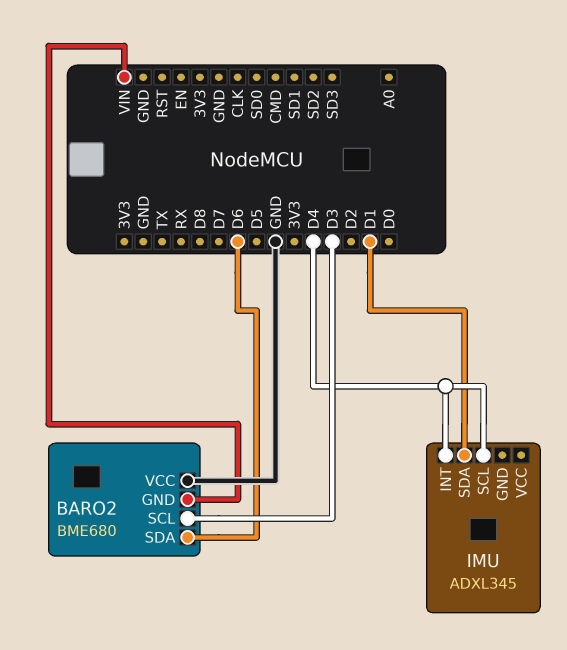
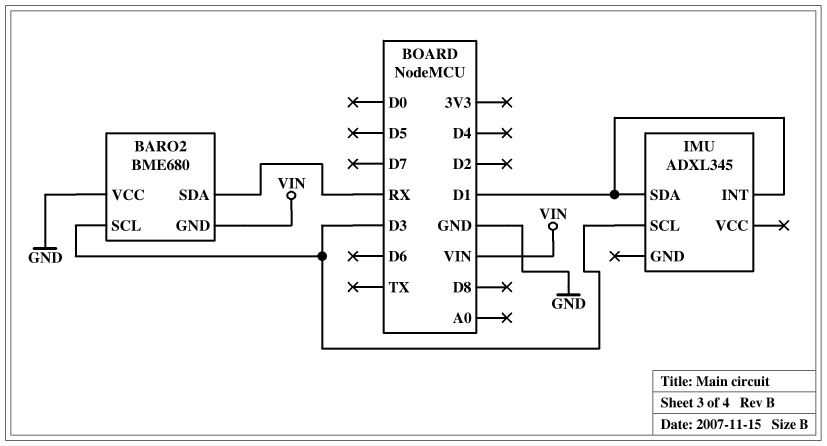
BARO2 pin SDA: D6 -> RX
IMU pin INT: D4 -> D1
IMU pin SCL: D4 -> D3

